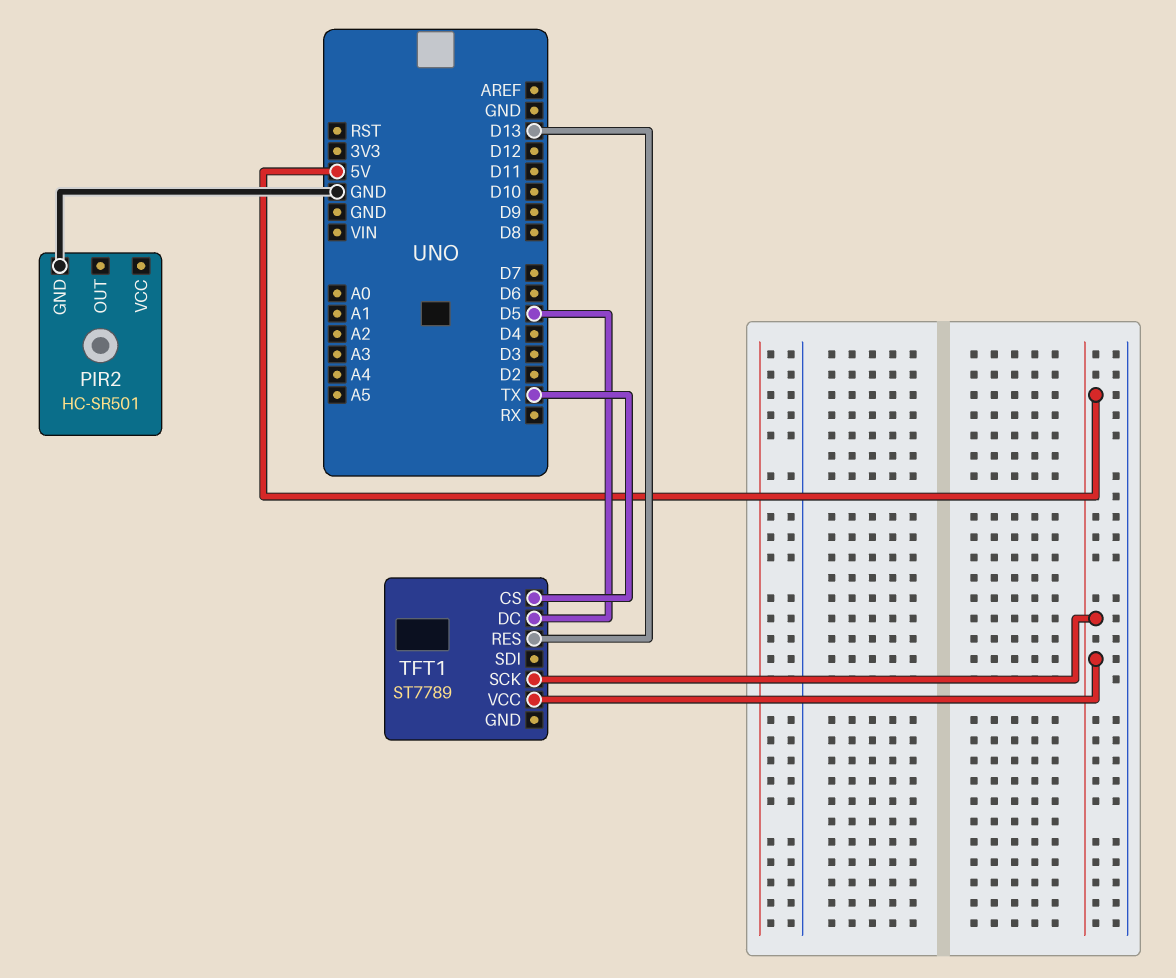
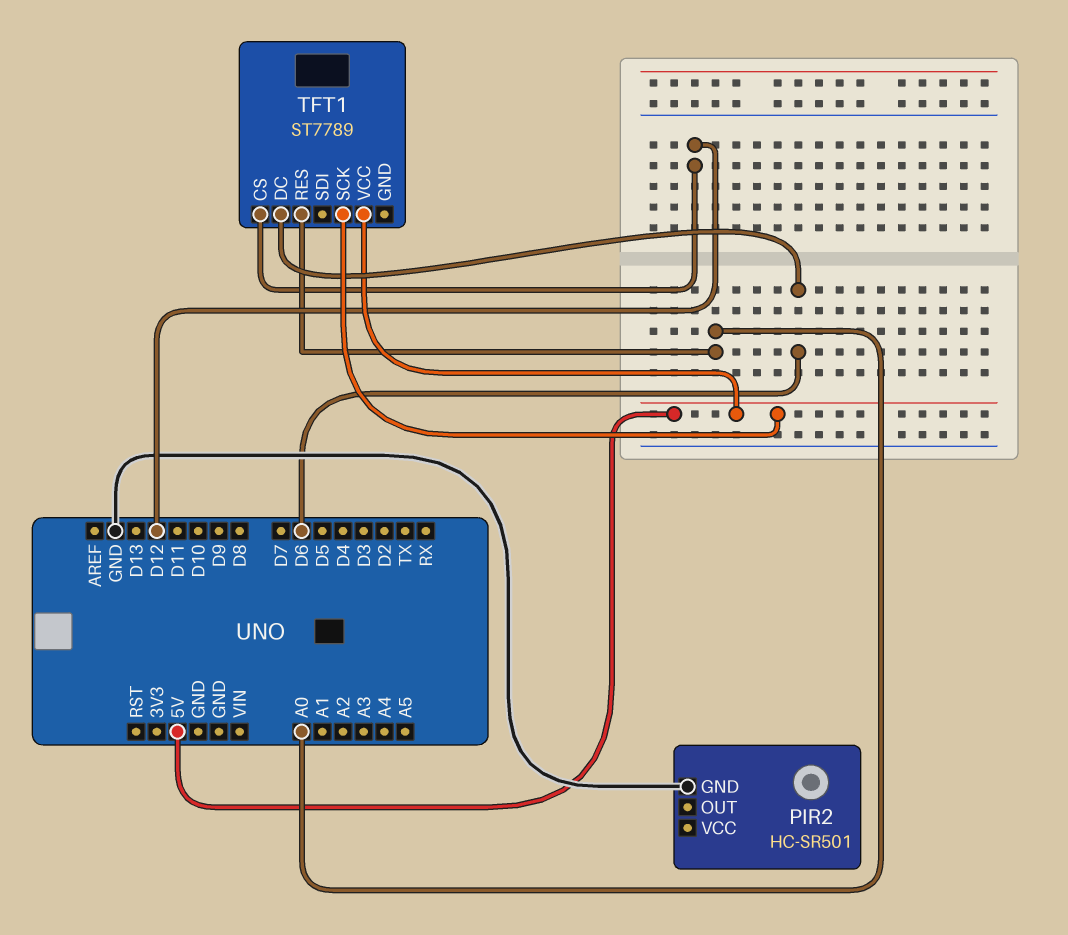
TFT1 pin CS: TX -> D12
TFT1 pin DC: D5 -> D6
TFT1 pin RES: D13 -> A0

